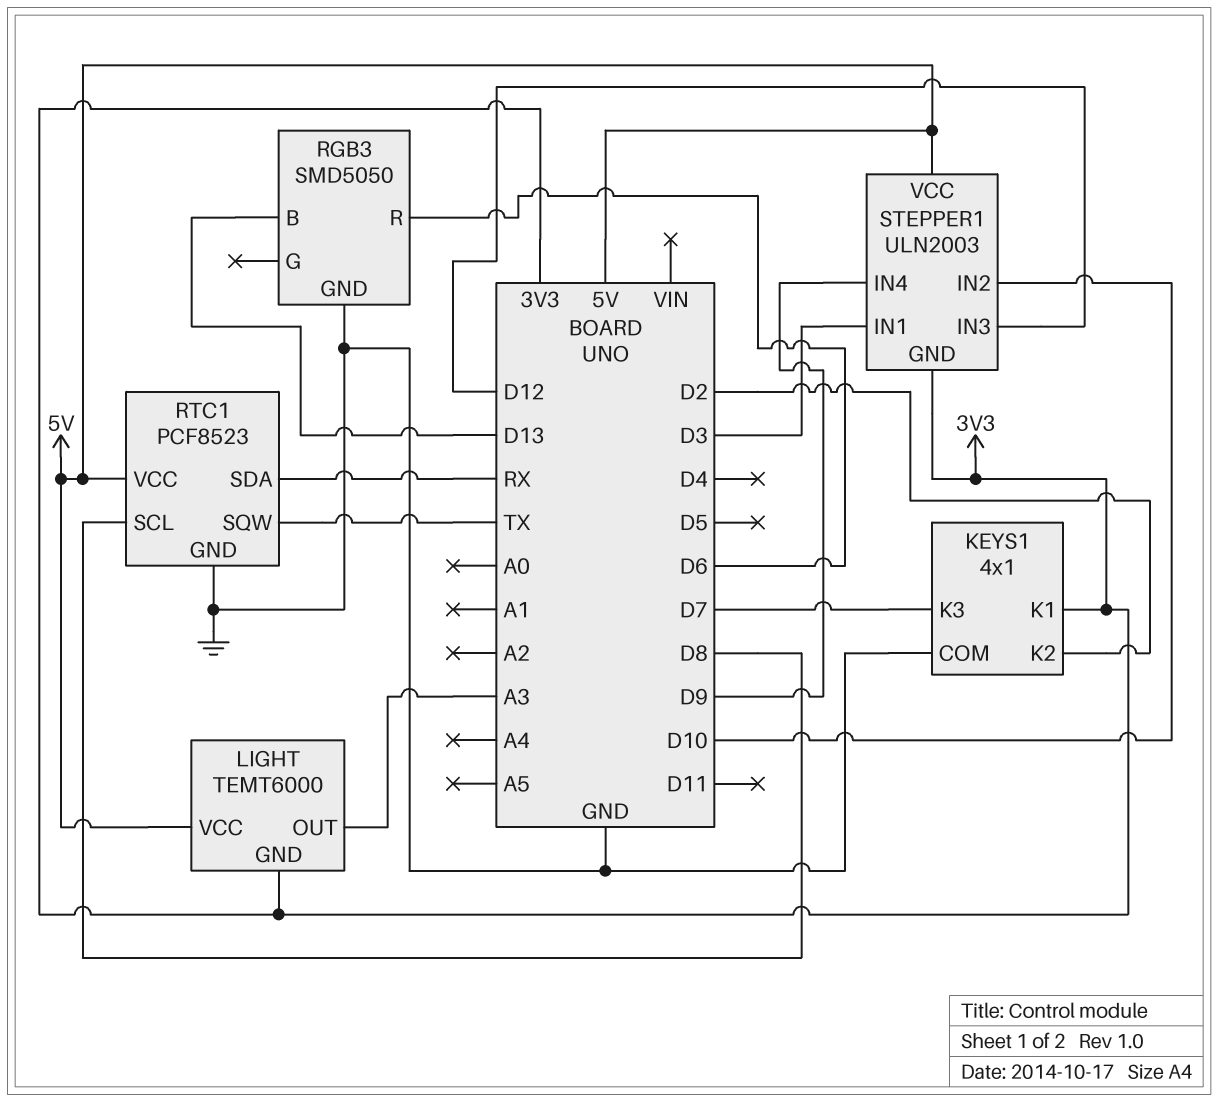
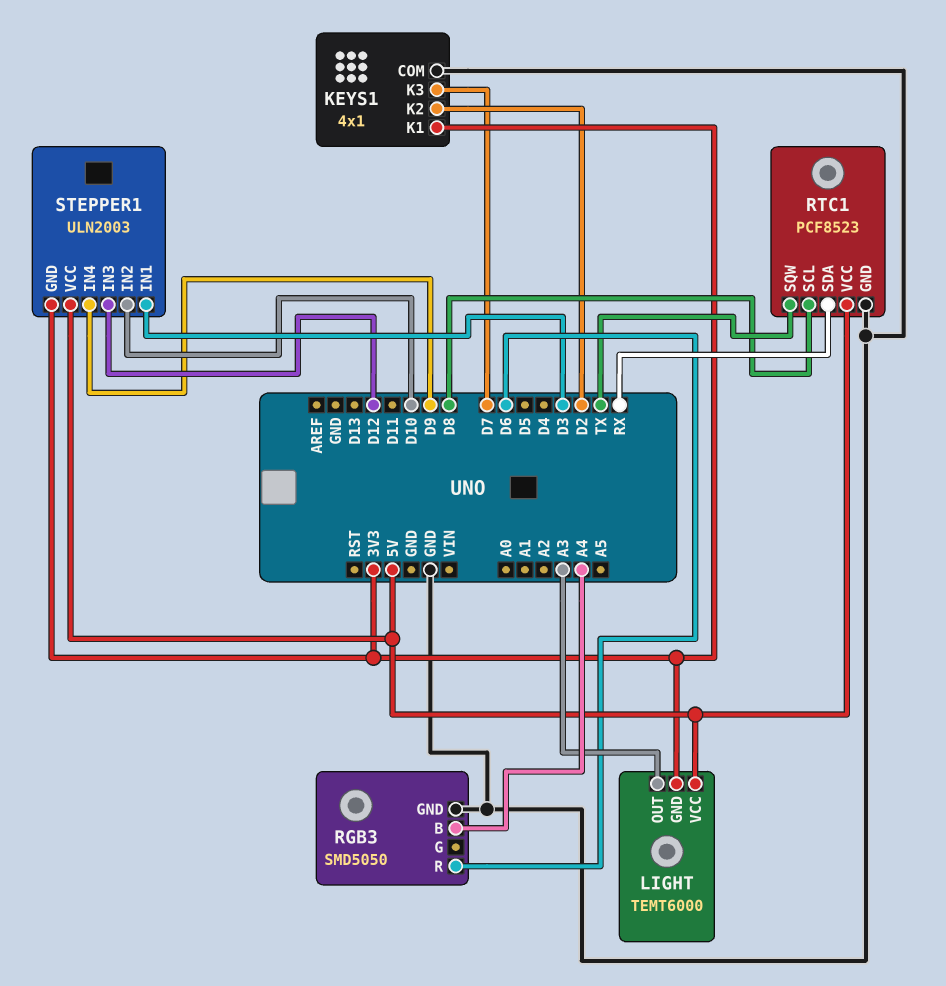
RGB3 pin B: D13 -> A4

